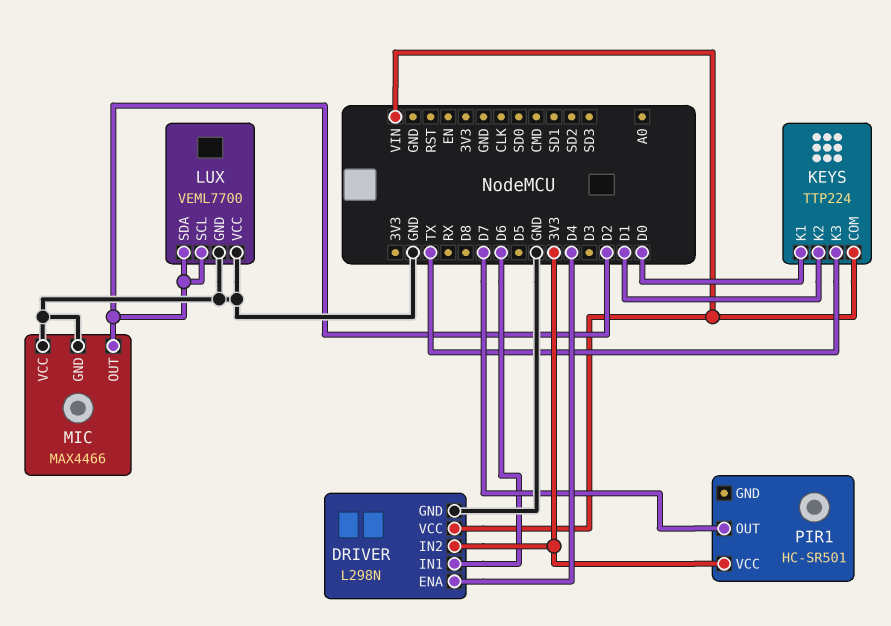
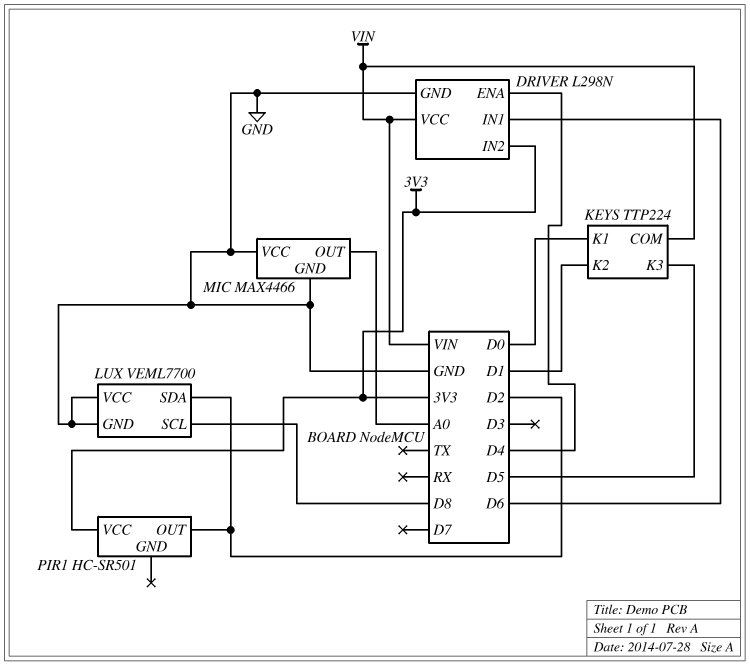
KEYS pin K3: TX -> D5
LUX pin SCL: D2 -> D8
MIC pin OUT: D2 -> A0
PIR1 pin OUT: D7 -> D2

